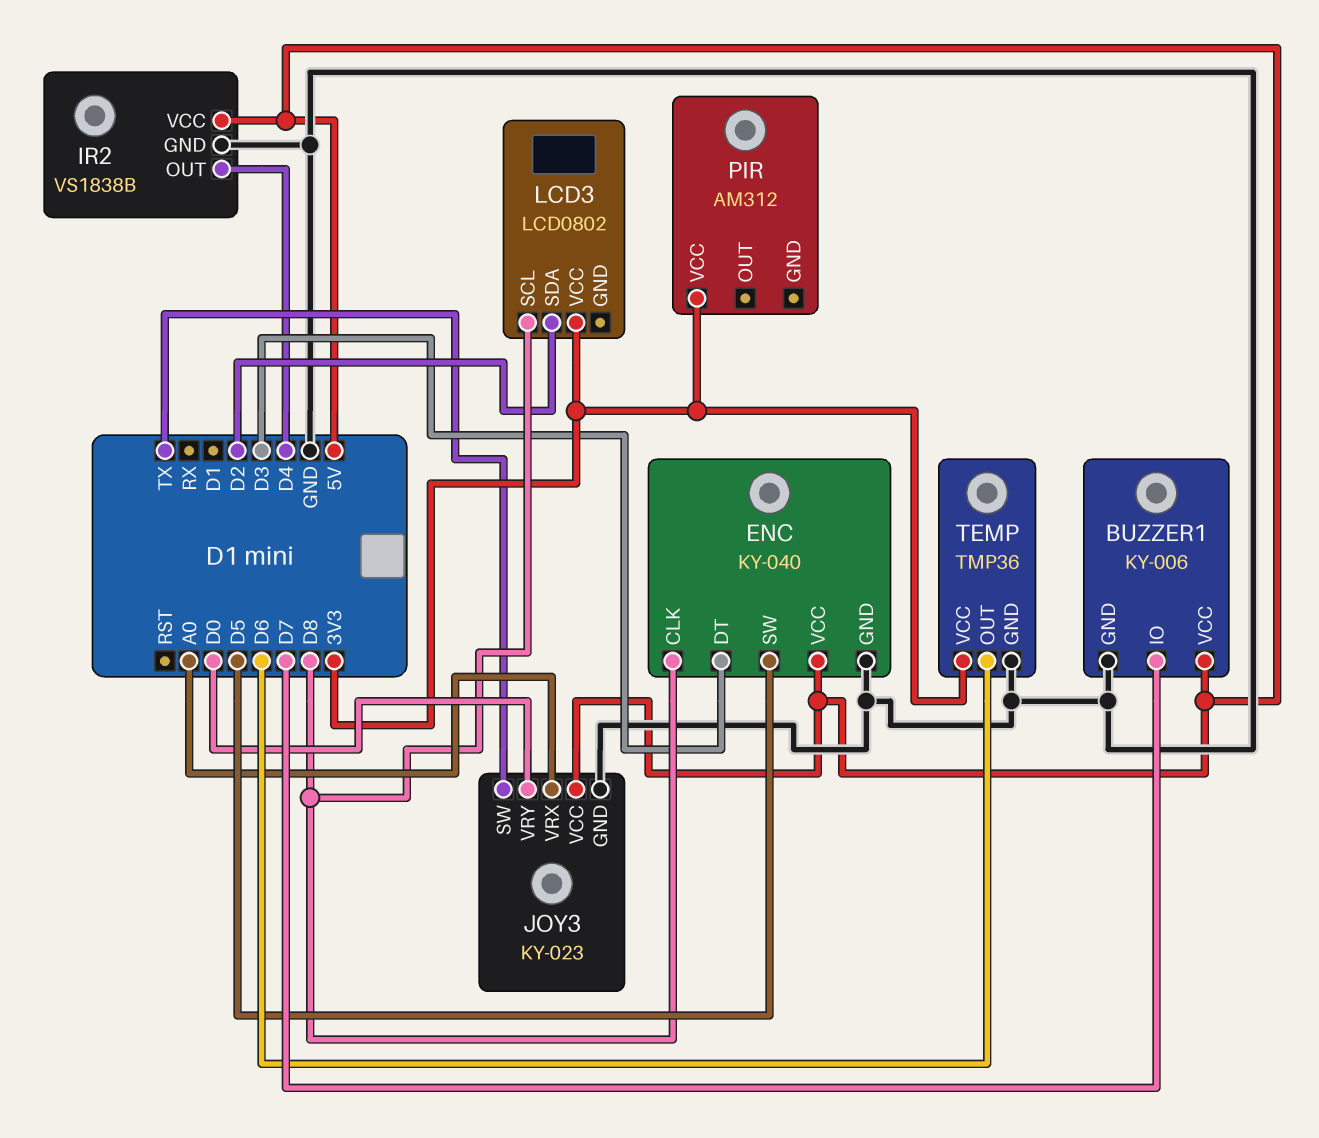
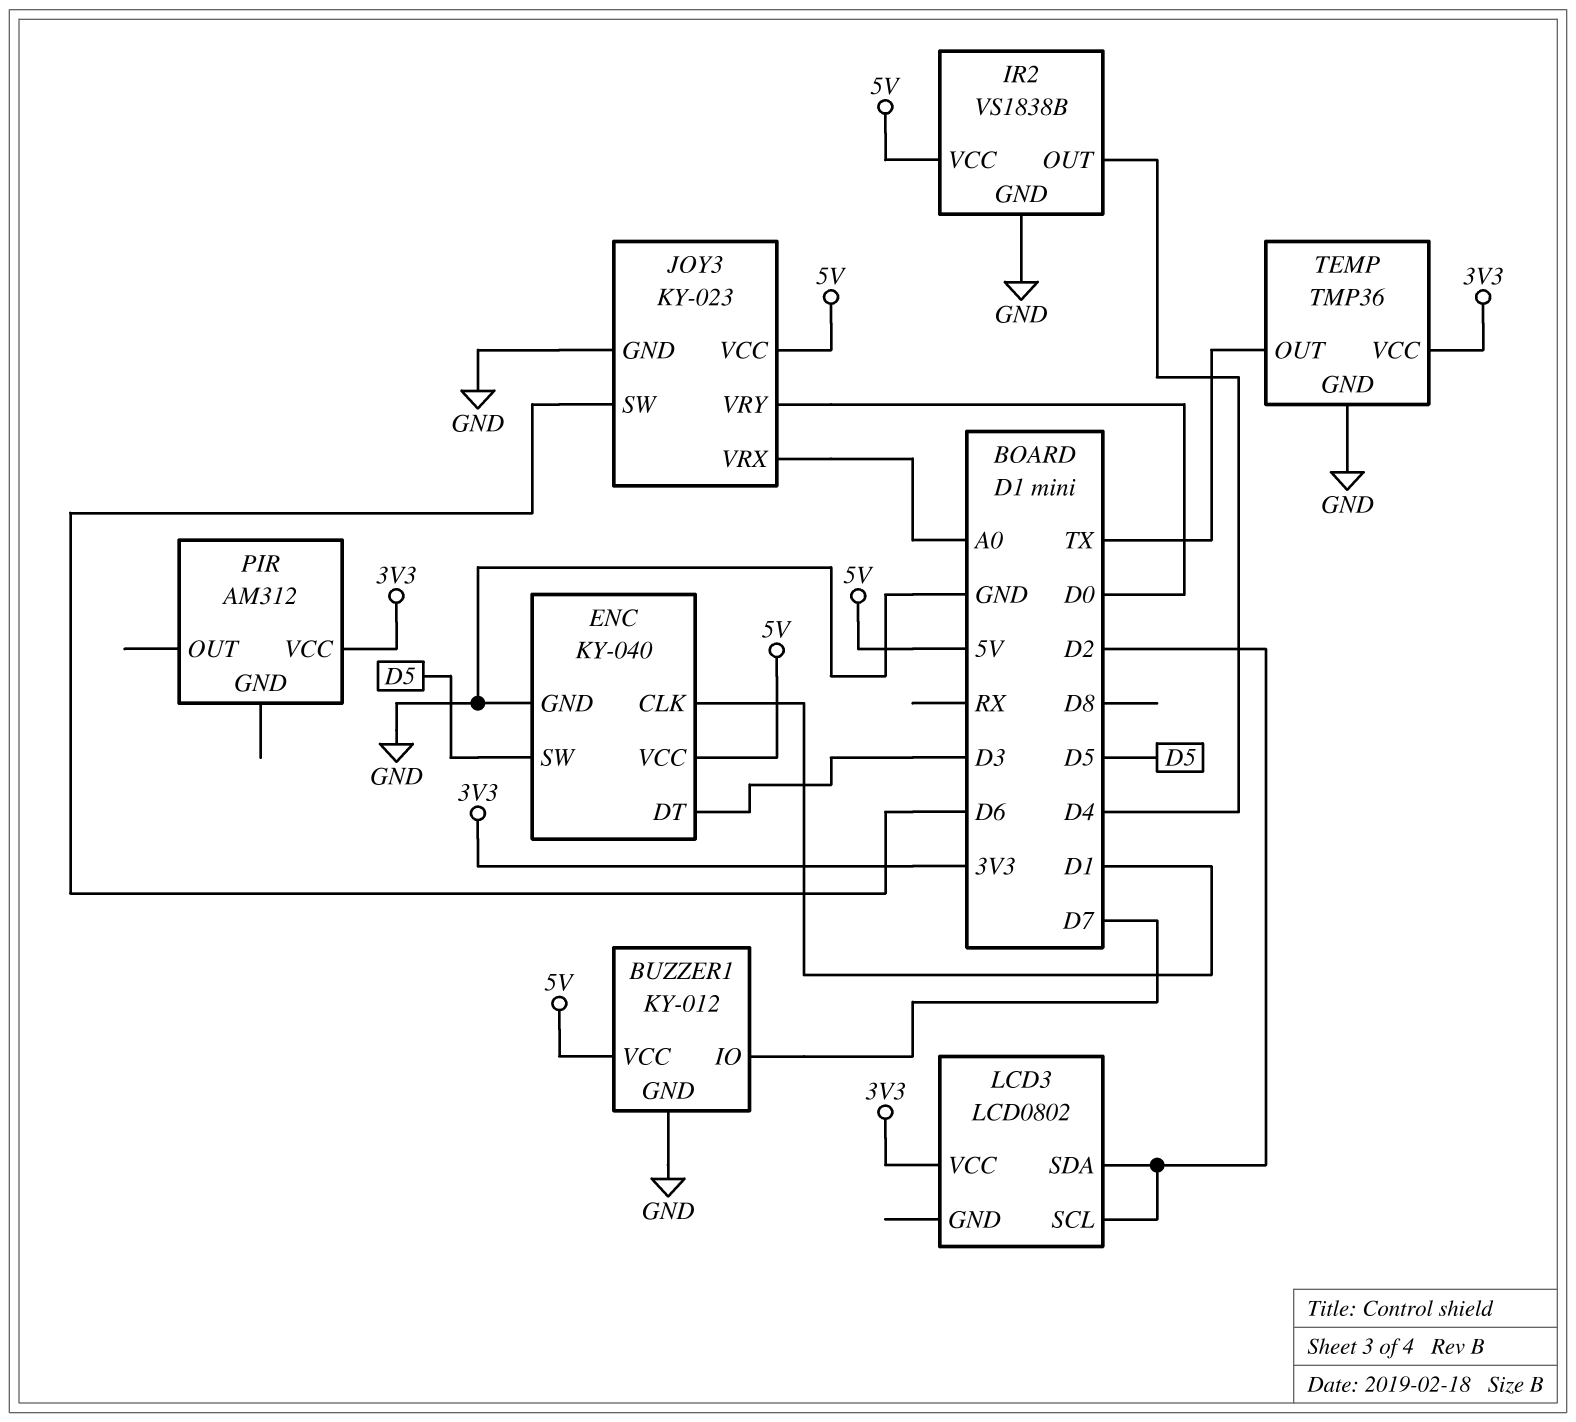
BUZZER1: KY-006 -> KY-012
ENC pin CLK: D8 -> D1
JOY3 pin SW: TX -> D6
LCD3 pin SCL: D8 -> D2
TEMP pin OUT: D6 -> TX

